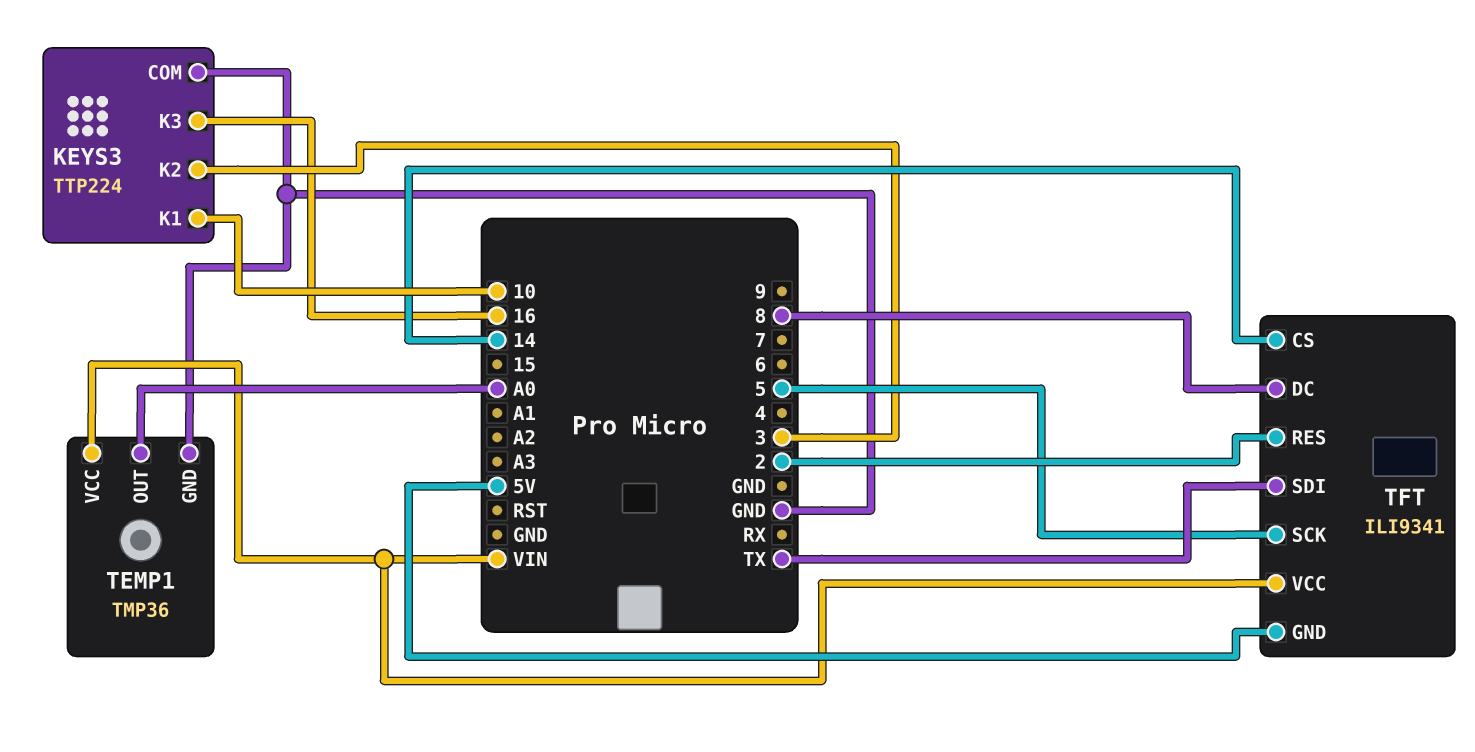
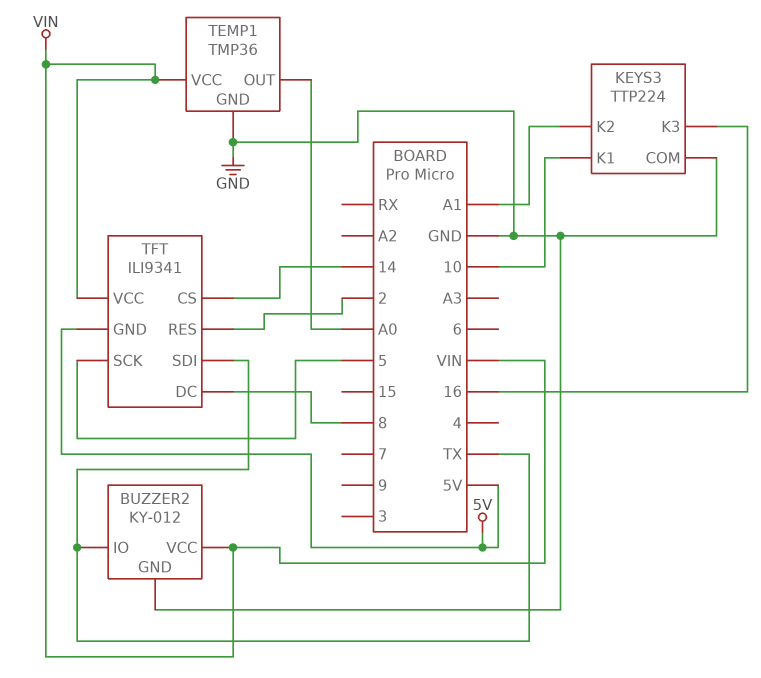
BUZZER2: none -> KY-012
BUZZER2 pin GND: none -> GND
BUZZER2 pin IO: none -> TX
BUZZER2 pin VCC: none -> VIN
KEYS3 pin K2: 3 -> A1

